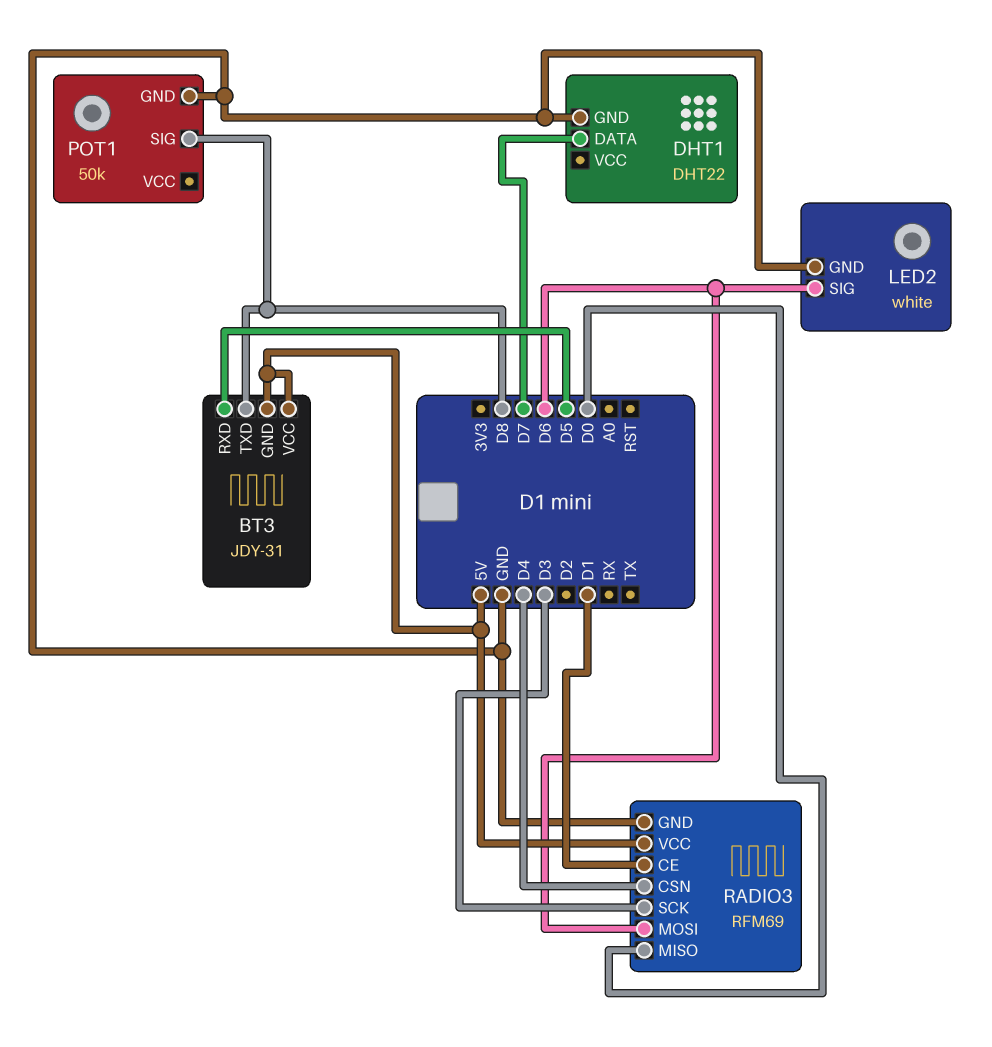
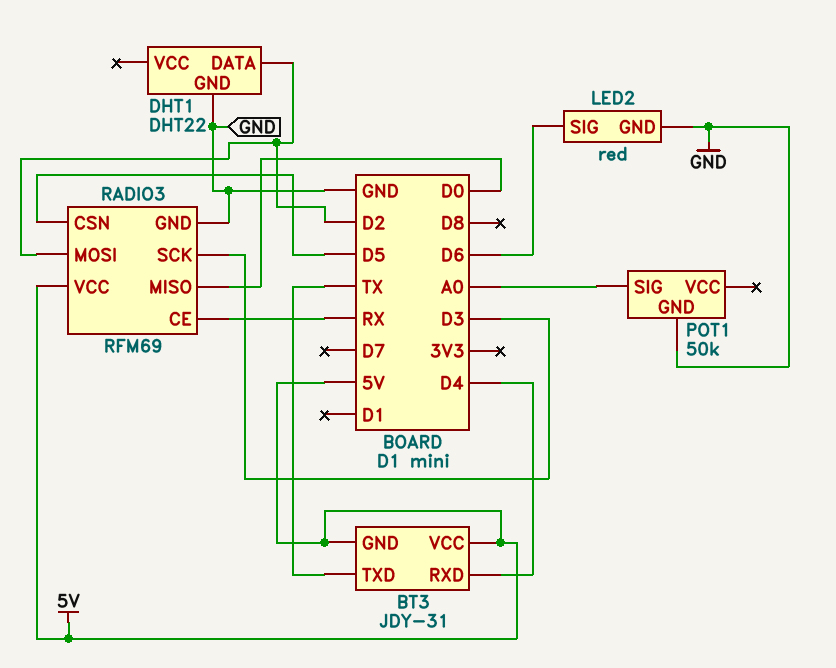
BT3 pin RXD: D5 -> D4
BT3 pin TXD: D8 -> TX
DHT1 pin DATA: D7 -> D2
LED2: white -> red
POT1 pin SIG: D8 -> A0
RADIO3 pin CE: D1 -> RX
RADIO3 pin CSN: D4 -> D5
RADIO3 pin MOSI: D6 -> D2

